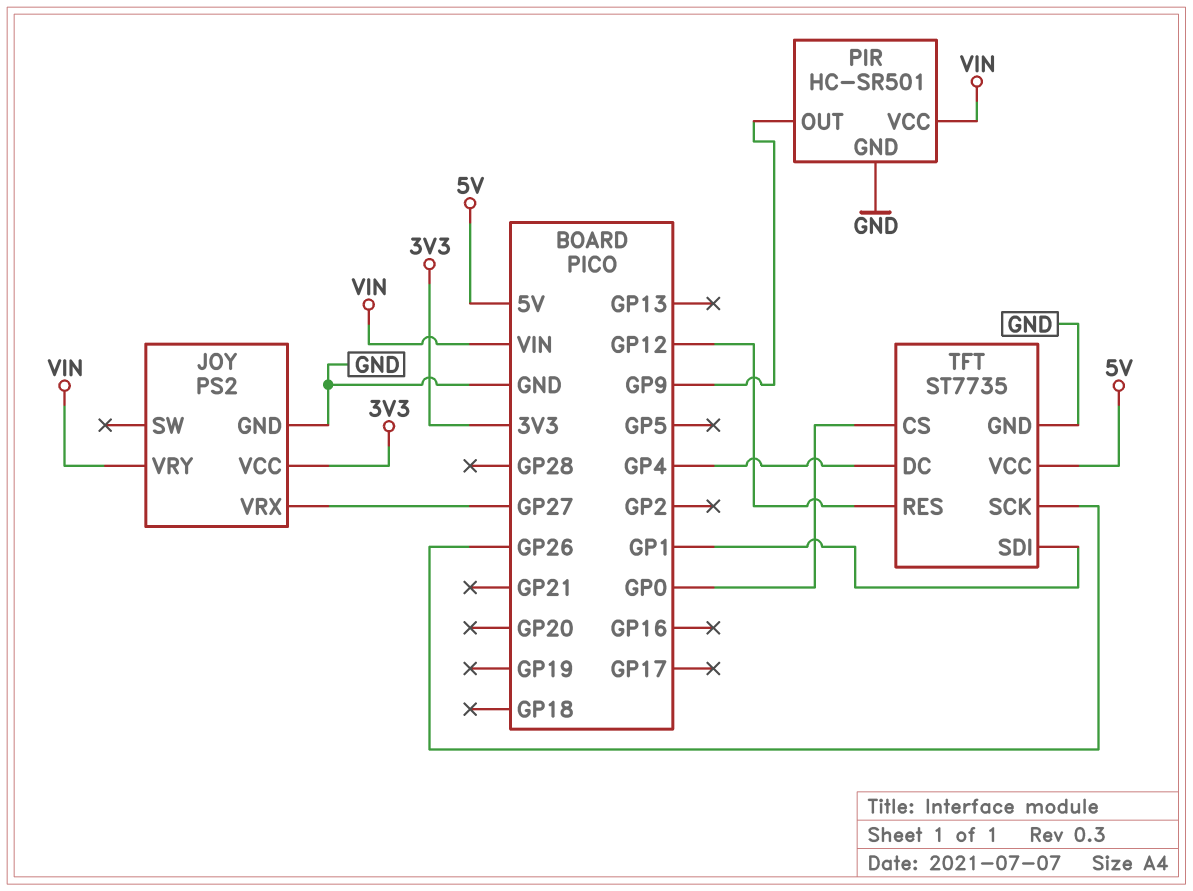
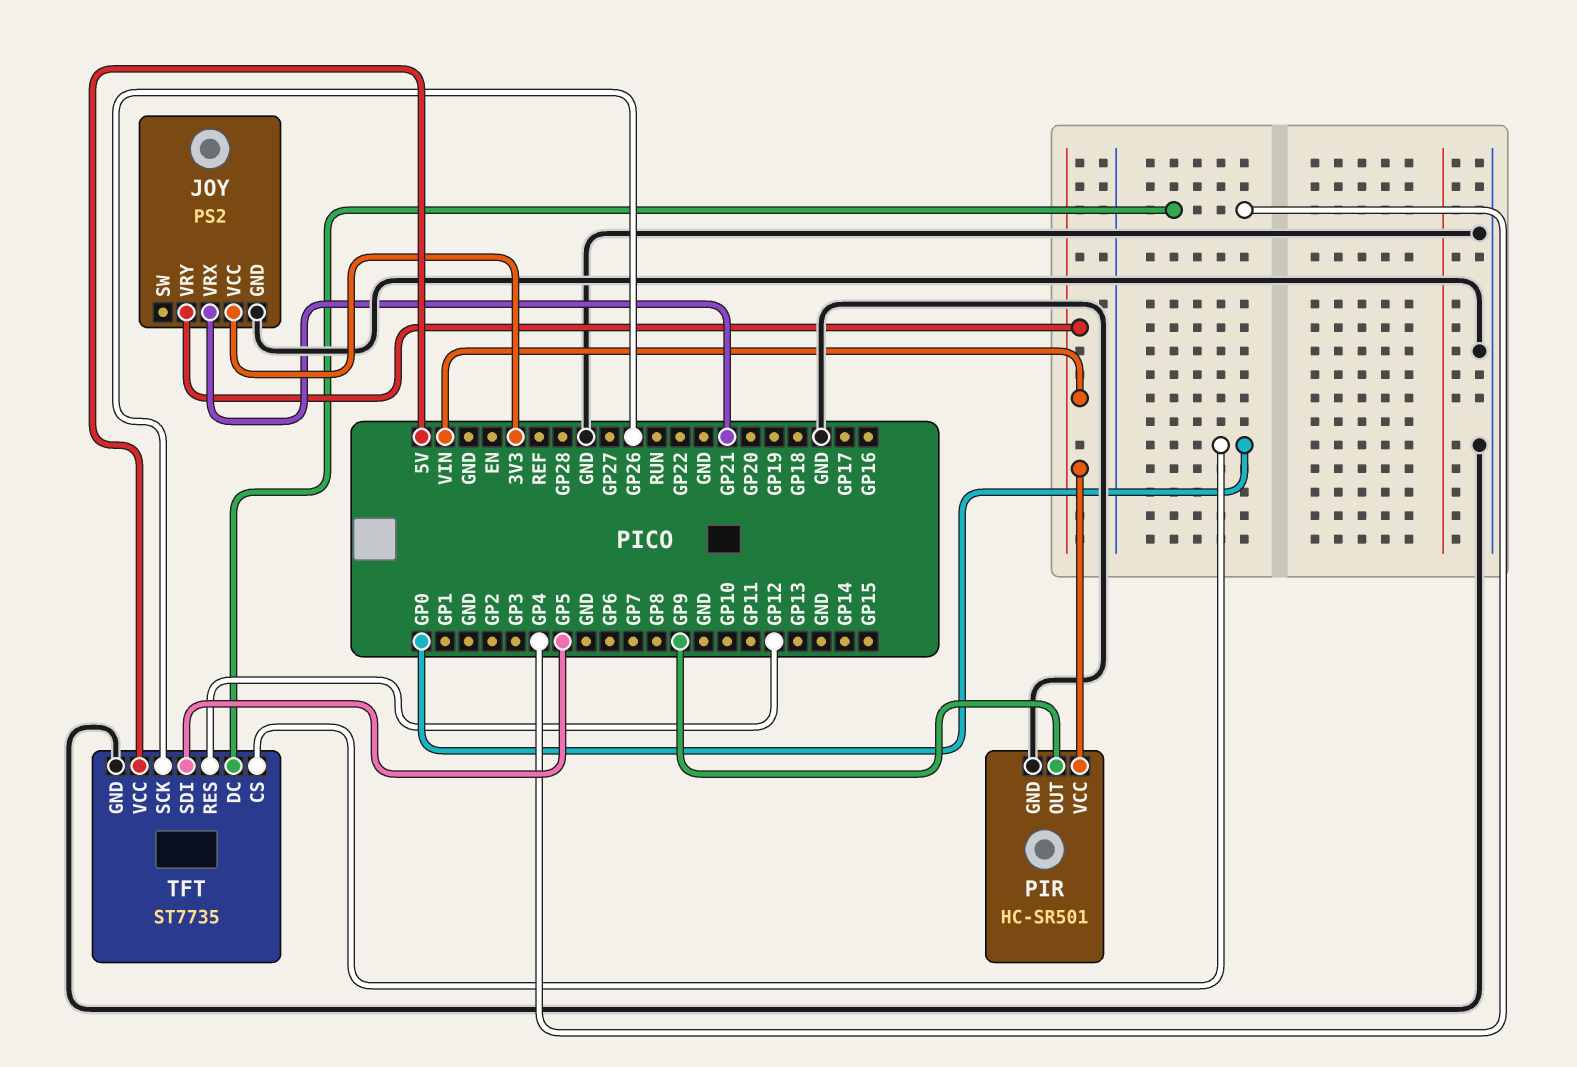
JOY pin VRX: GP27 -> GP21
TFT pin SDI: GP1 -> GP5

